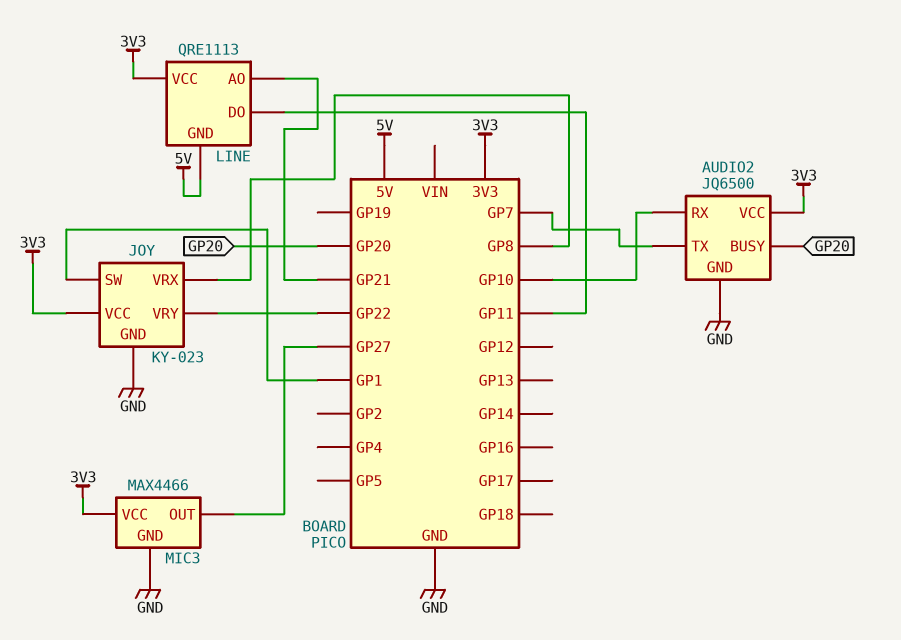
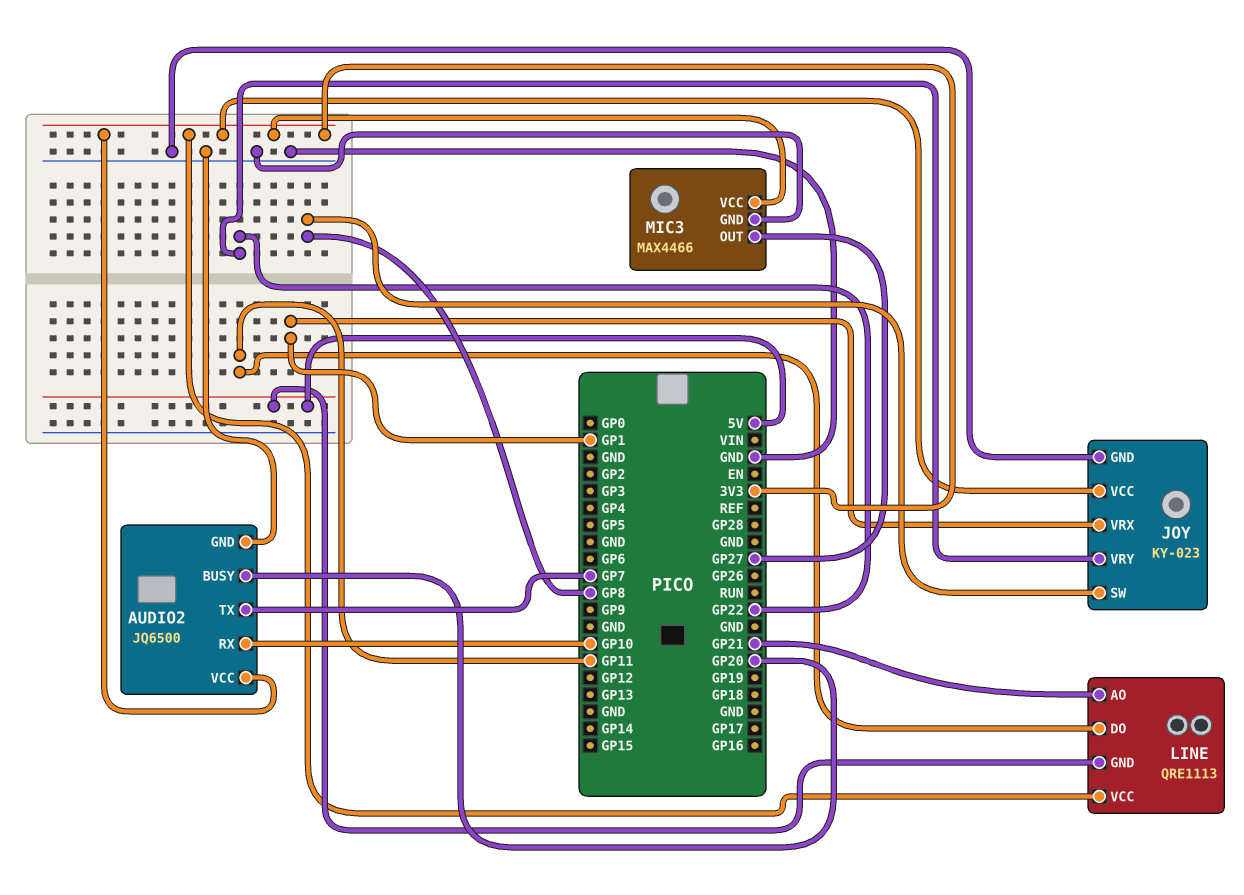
JOY pin SW: GP1 -> GP8
JOY pin VRX: GP8 -> GP1

